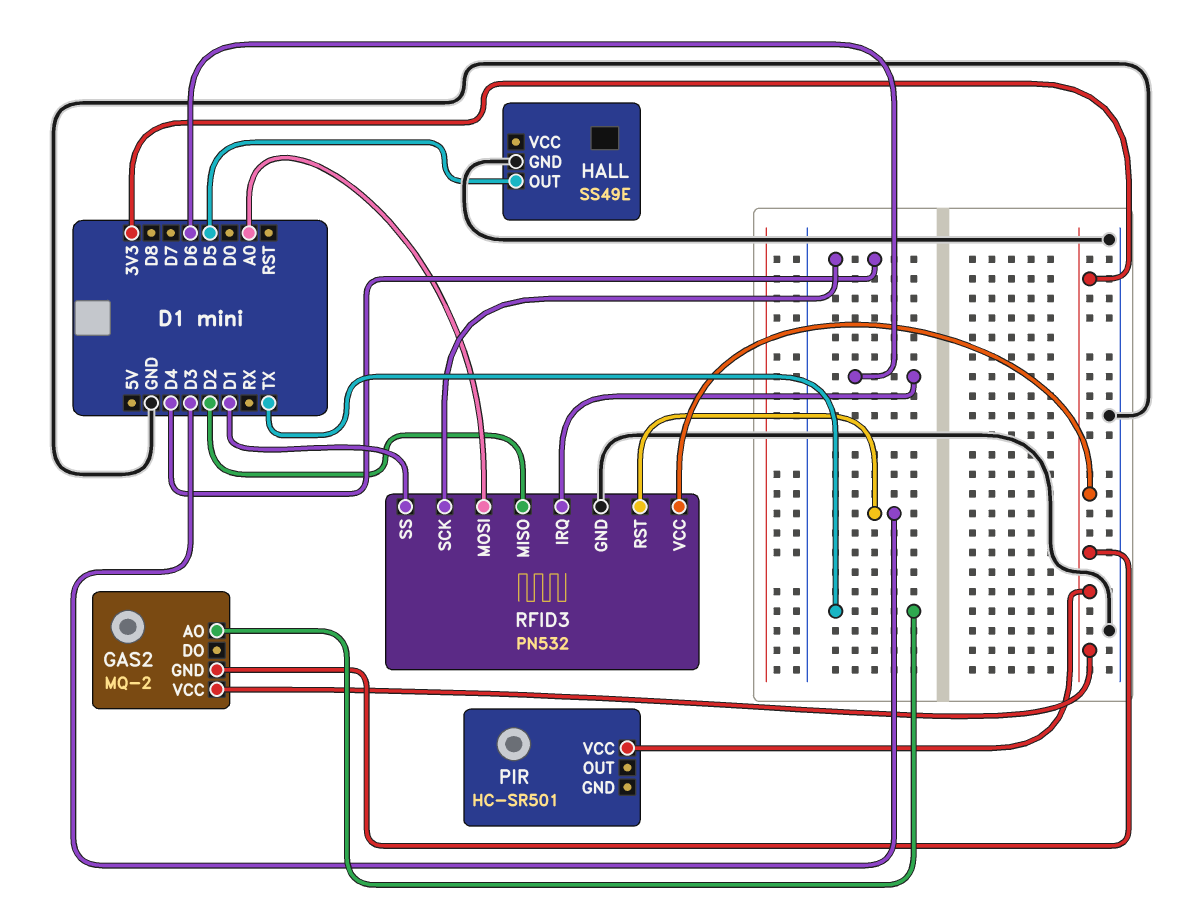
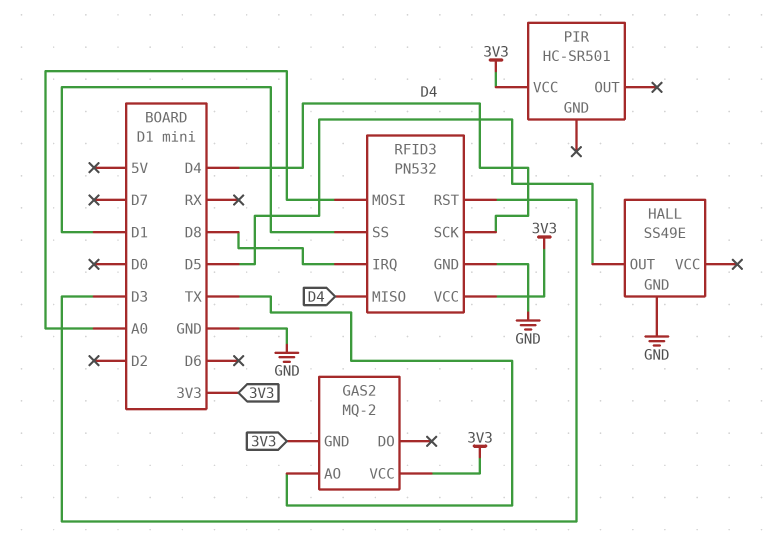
RFID3 pin IRQ: D6 -> D8
RFID3 pin MISO: D2 -> D4

